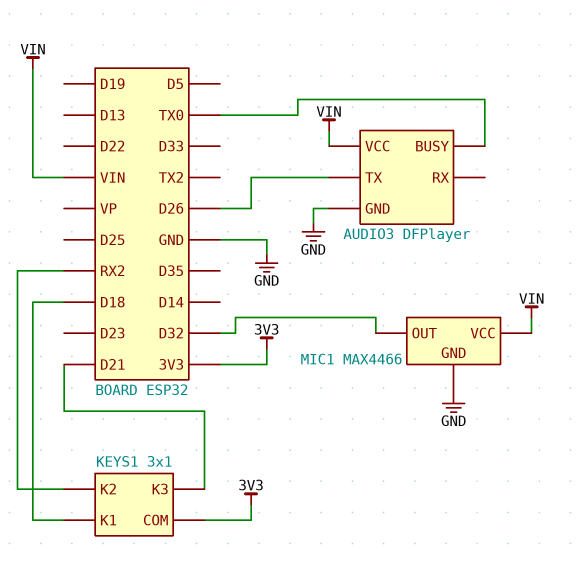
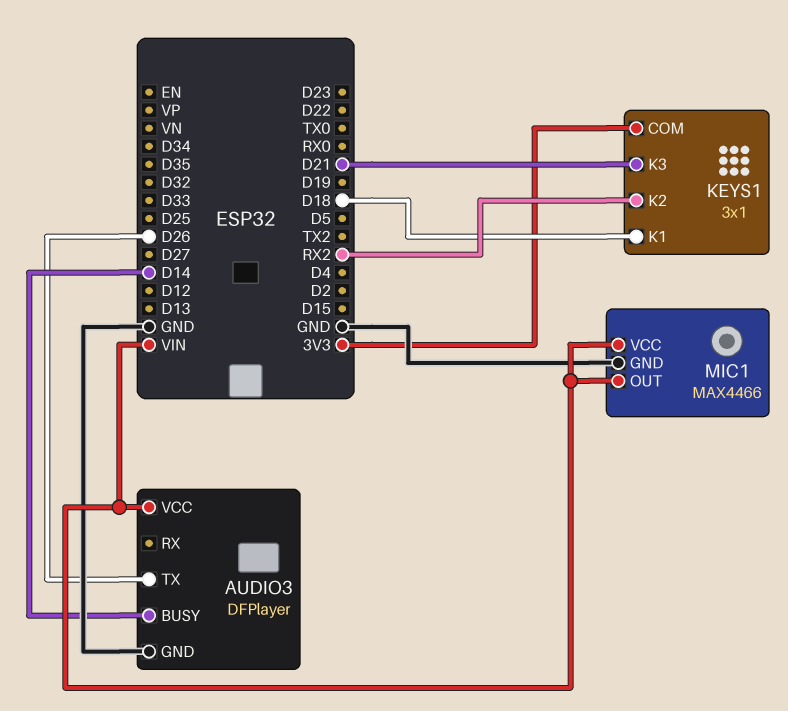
AUDIO3 pin BUSY: TX0 -> D14
MIC1 pin OUT: D32 -> VIN

